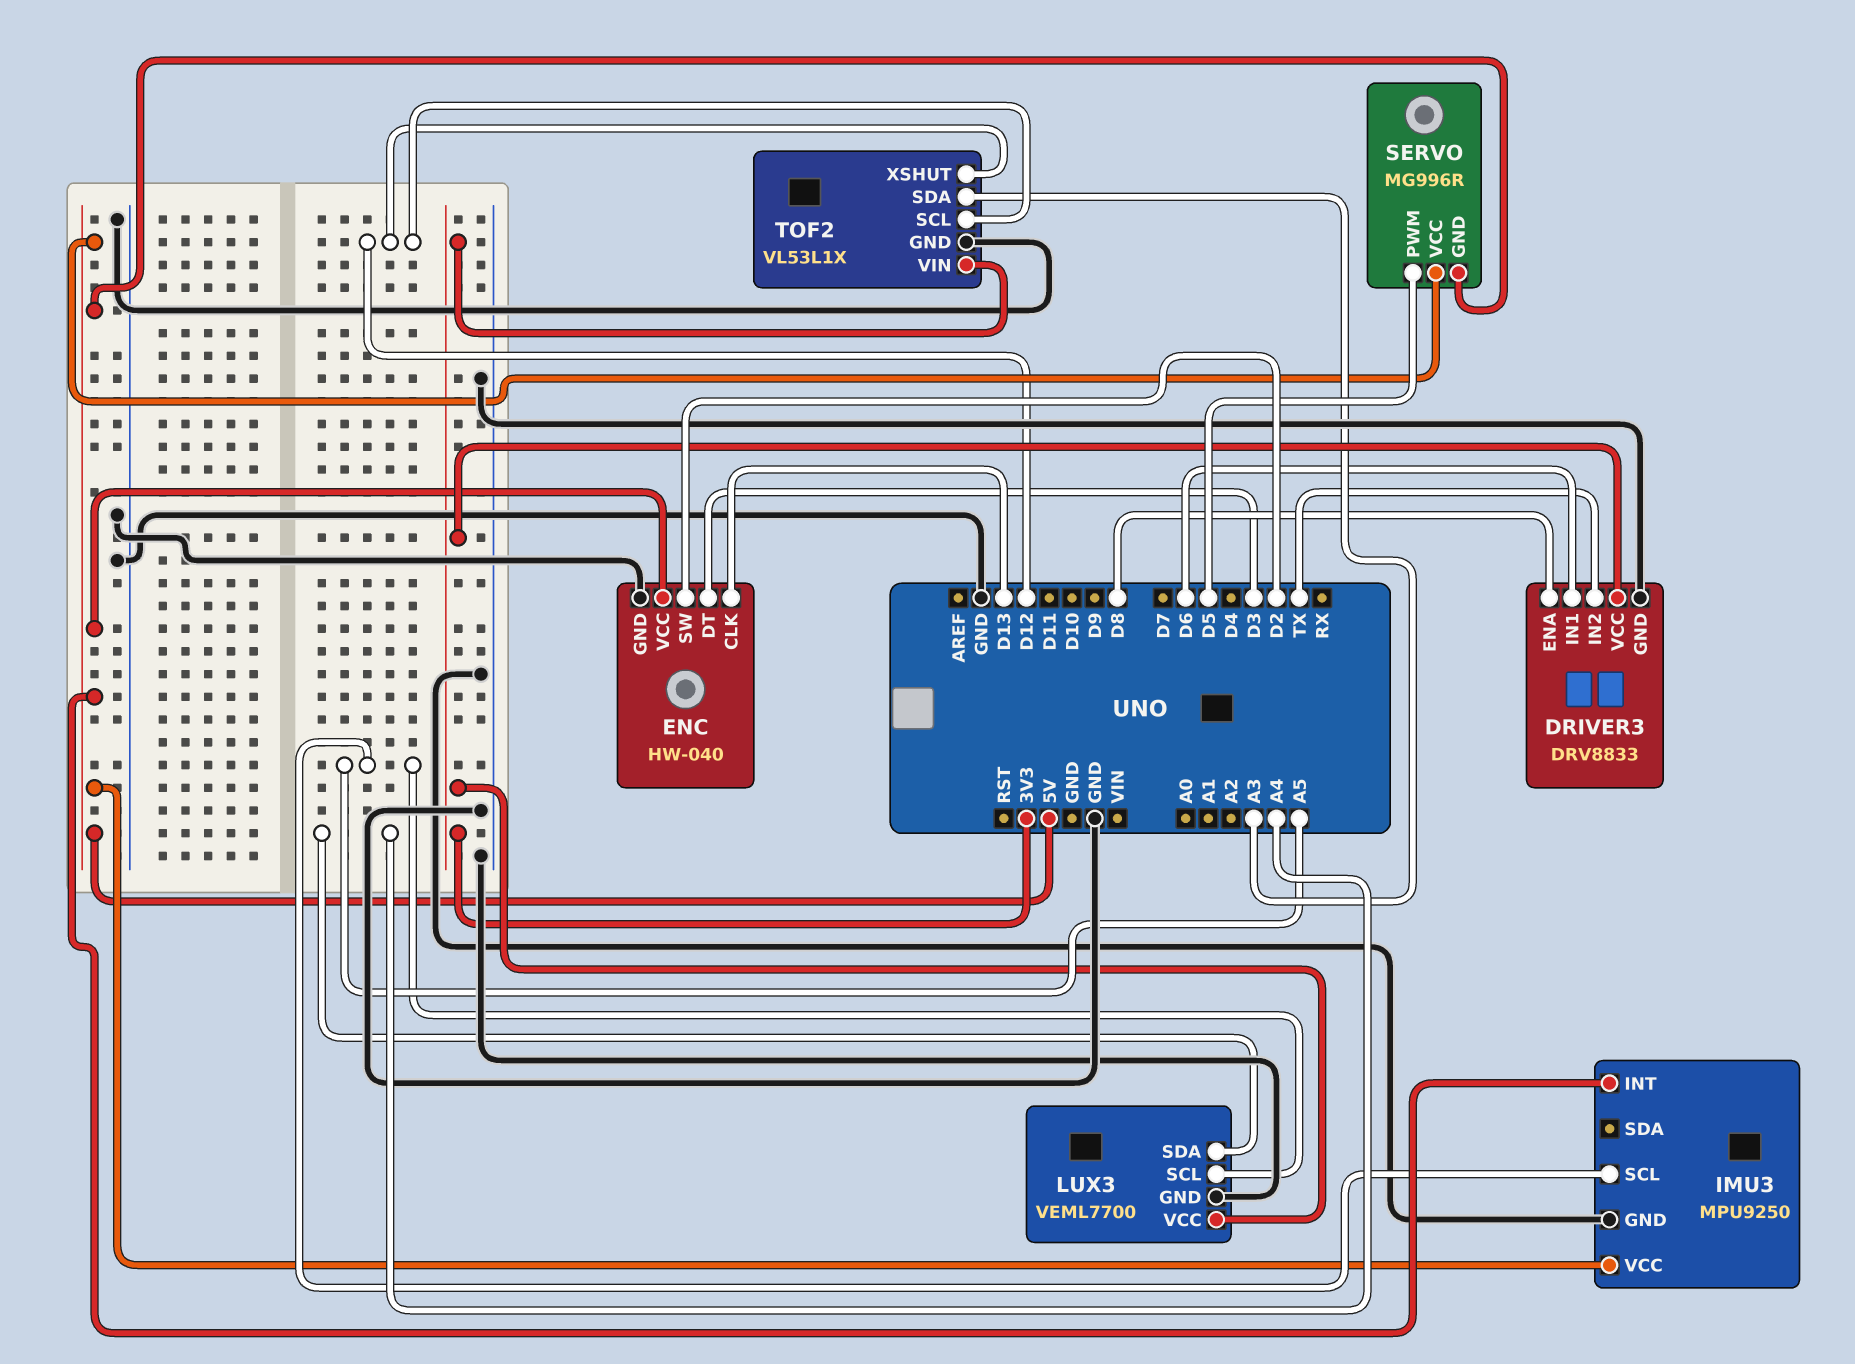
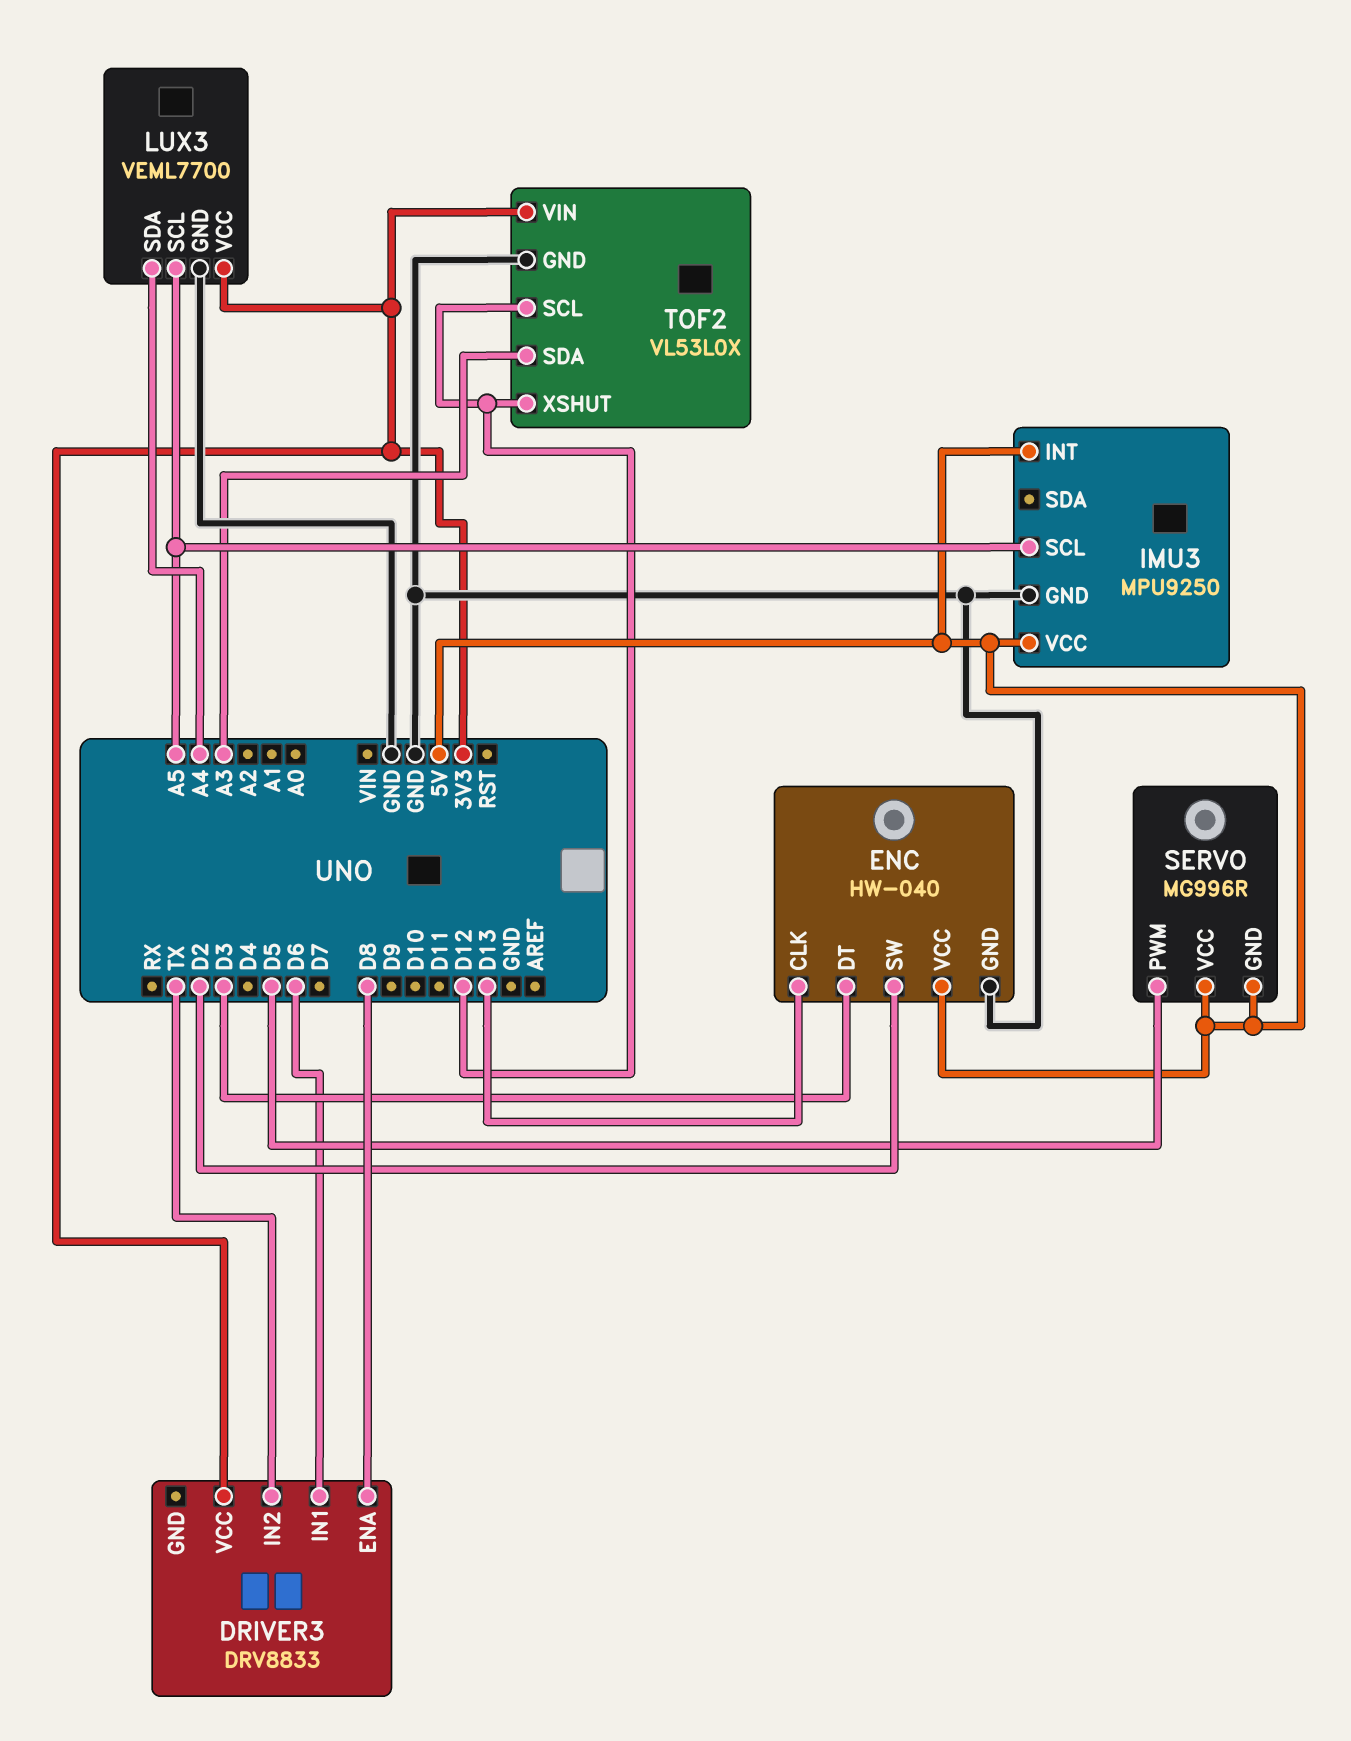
DRIVER3 pin GND: GND -> none
TOF2: VL53L1X -> VL53L0X

